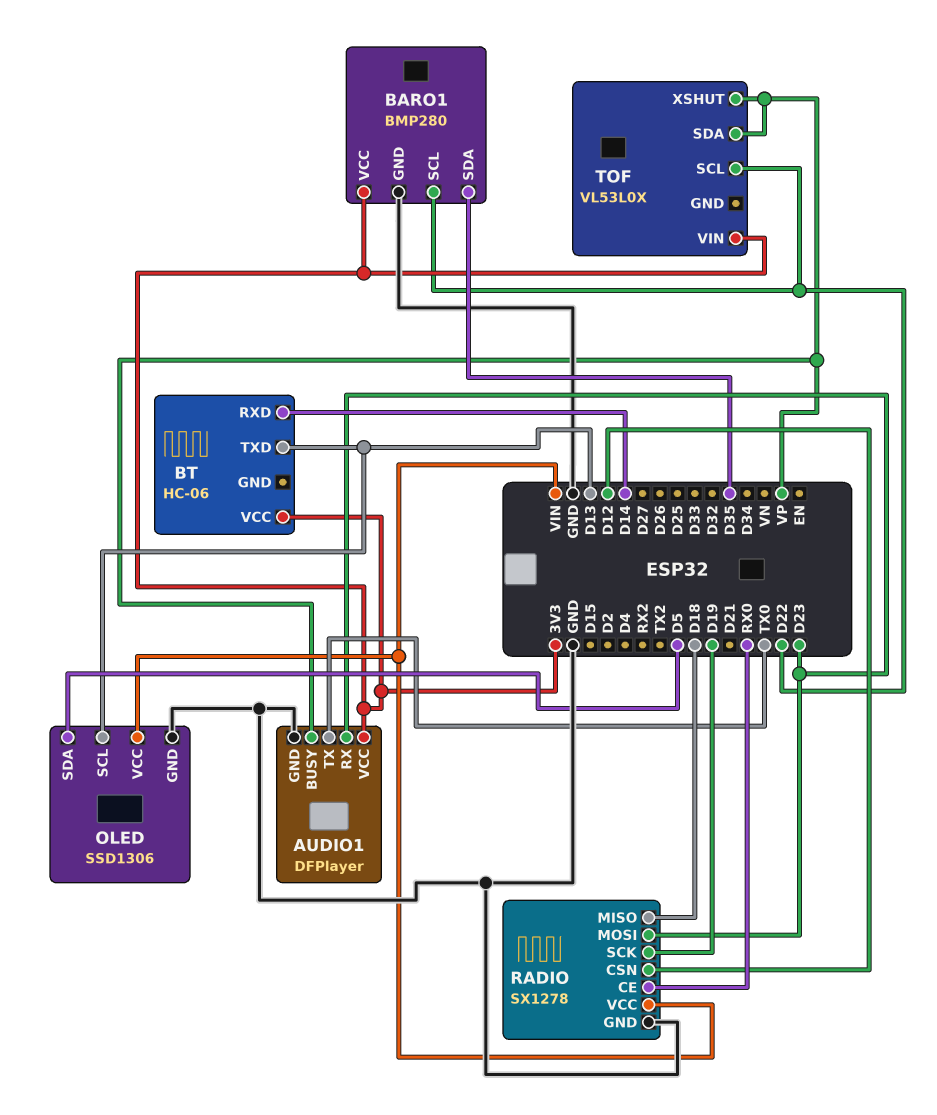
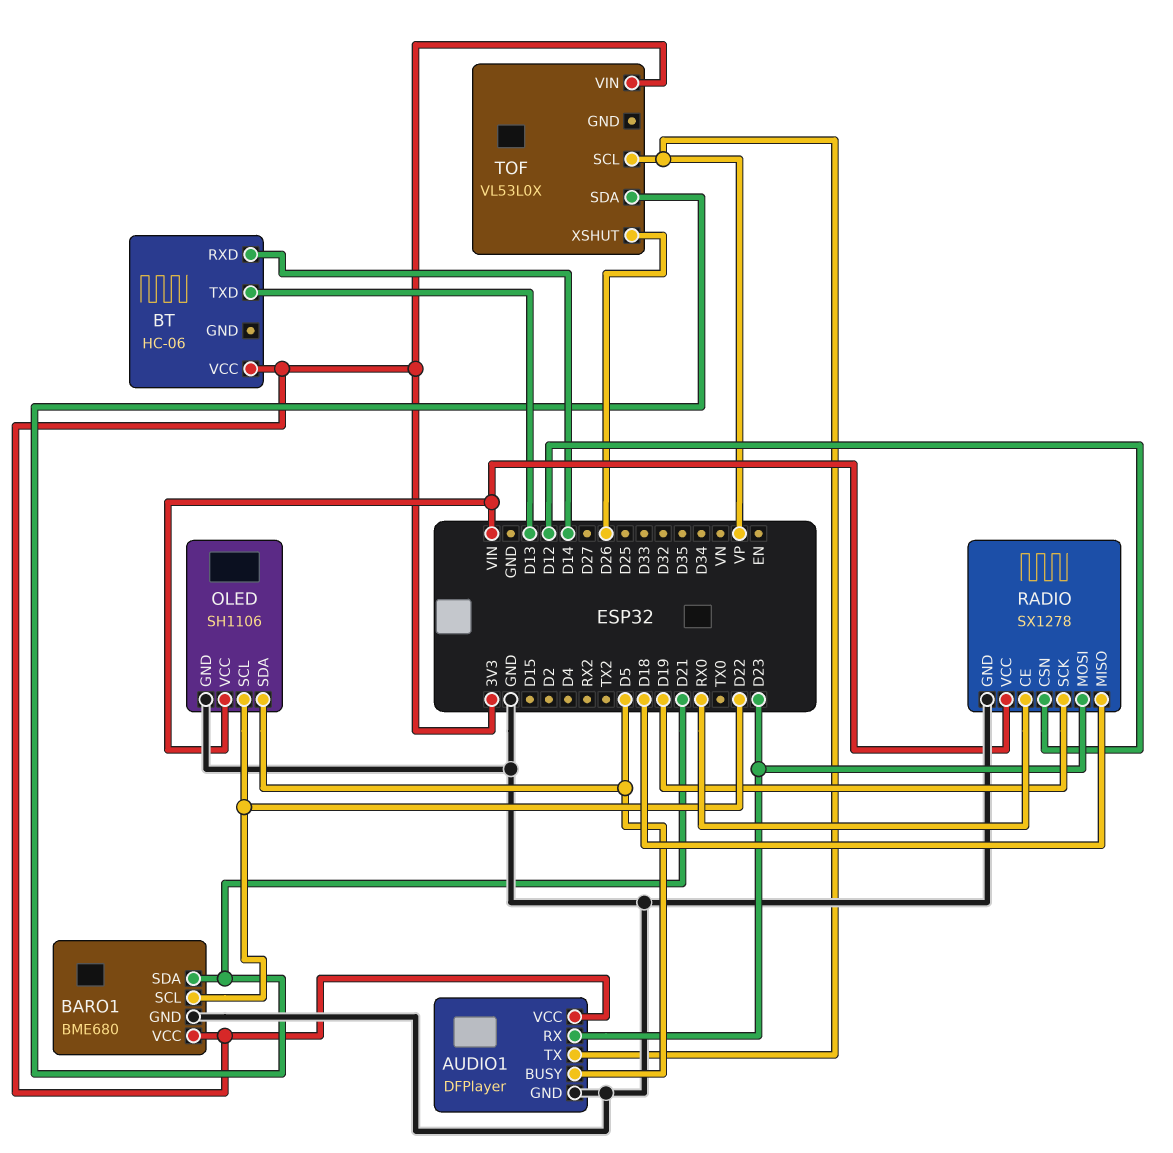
AUDIO1 pin BUSY: VP -> D5
AUDIO1 pin TX: TX0 -> VP
BARO1: BMP280 -> BME680
BARO1 pin SDA: D35 -> D21
OLED: SSD1306 -> SH1106
OLED pin SCL: D13 -> D22
TOF pin SCL: D22 -> VP
TOF pin SDA: VP -> D21
TOF pin XSHUT: VP -> D26

